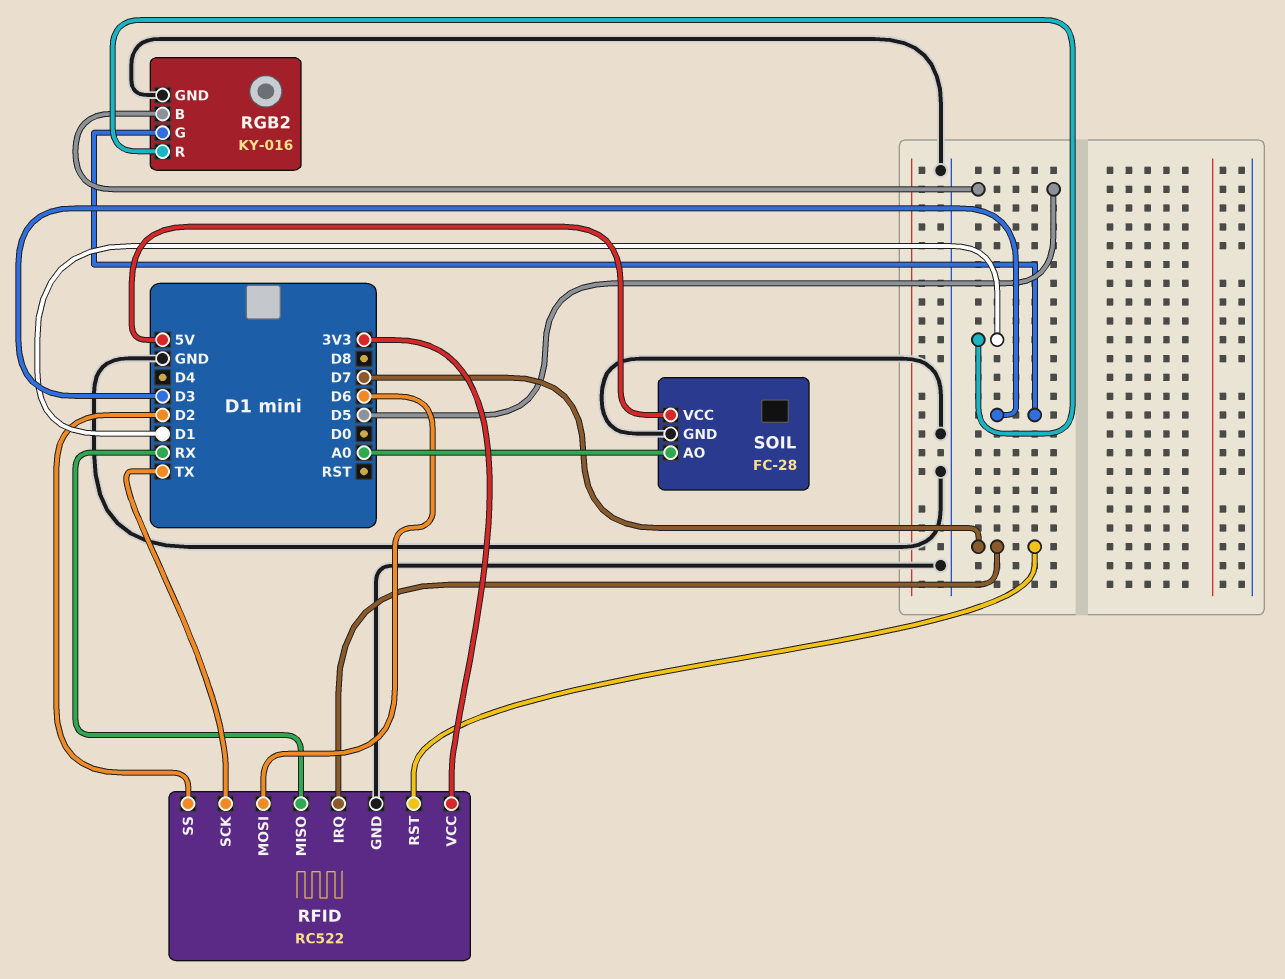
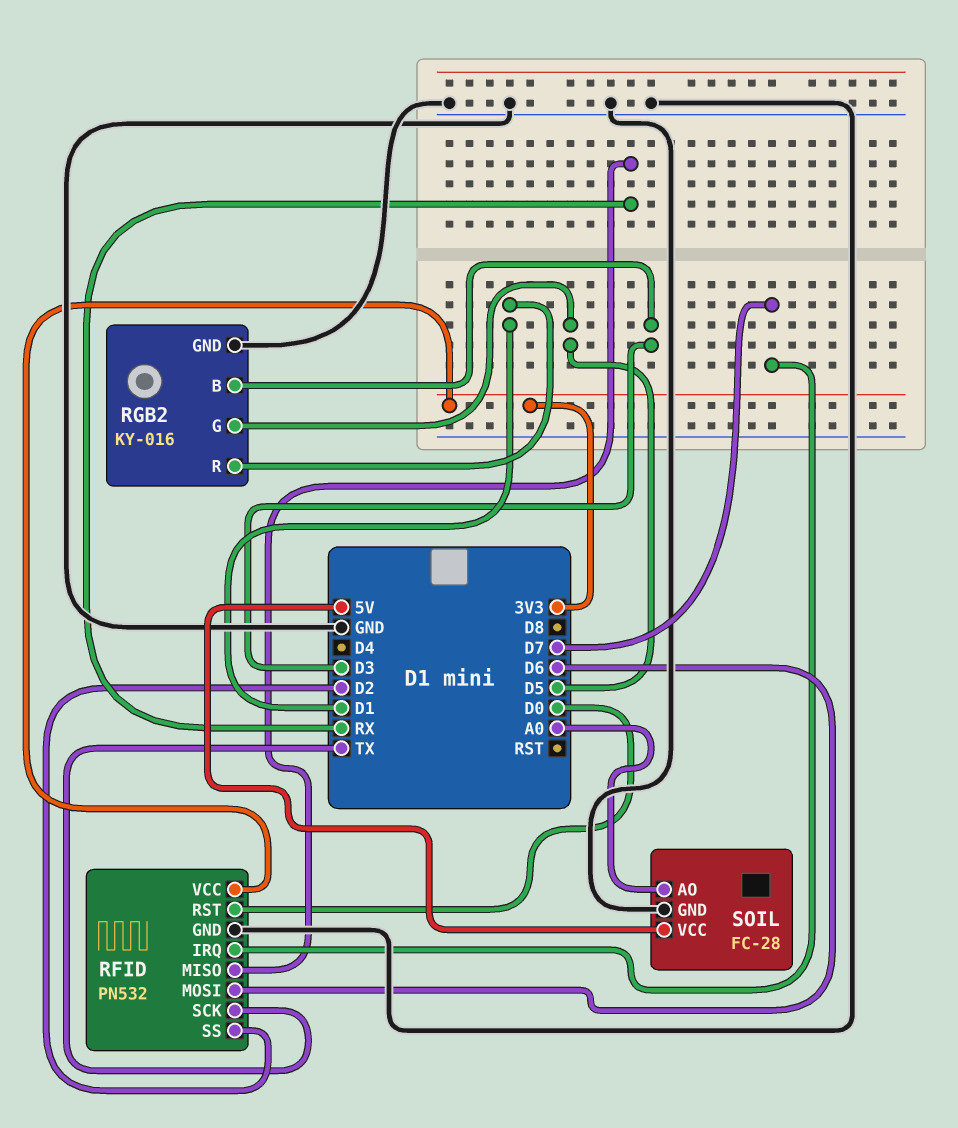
RFID: RC522 -> PN532
RFID pin RST: D7 -> D0
RGB2 pin B: D5 -> D3
RGB2 pin G: D3 -> D5

